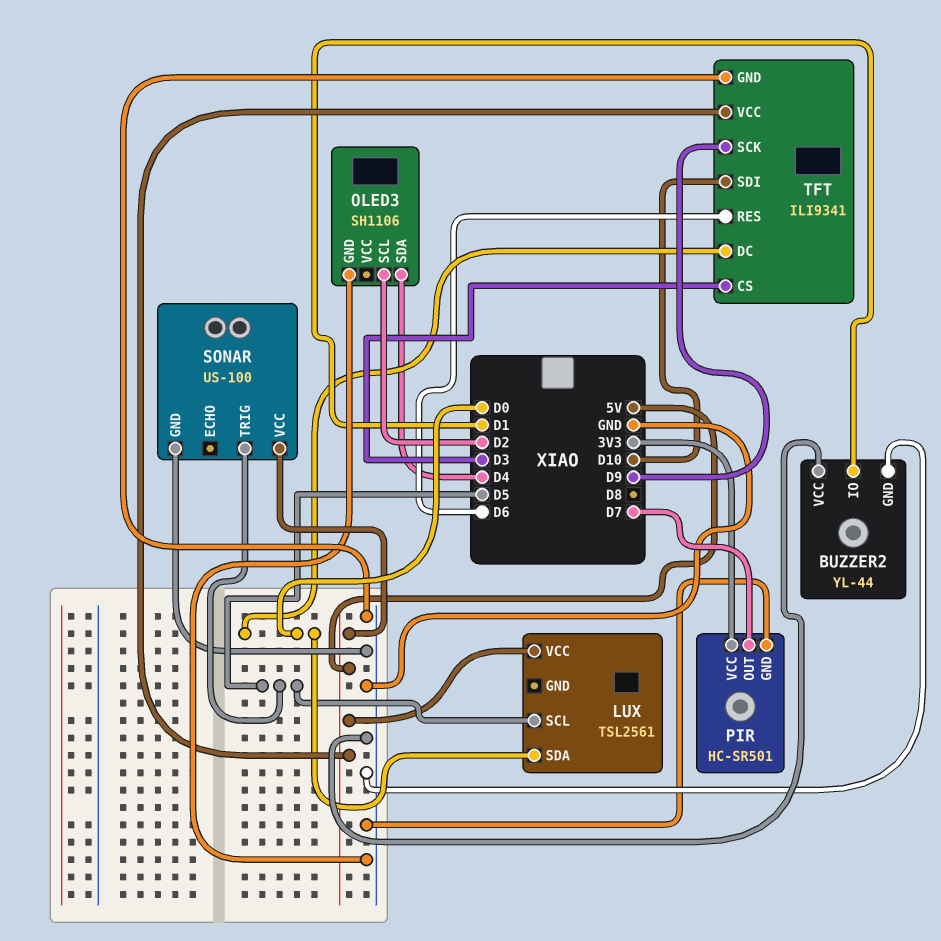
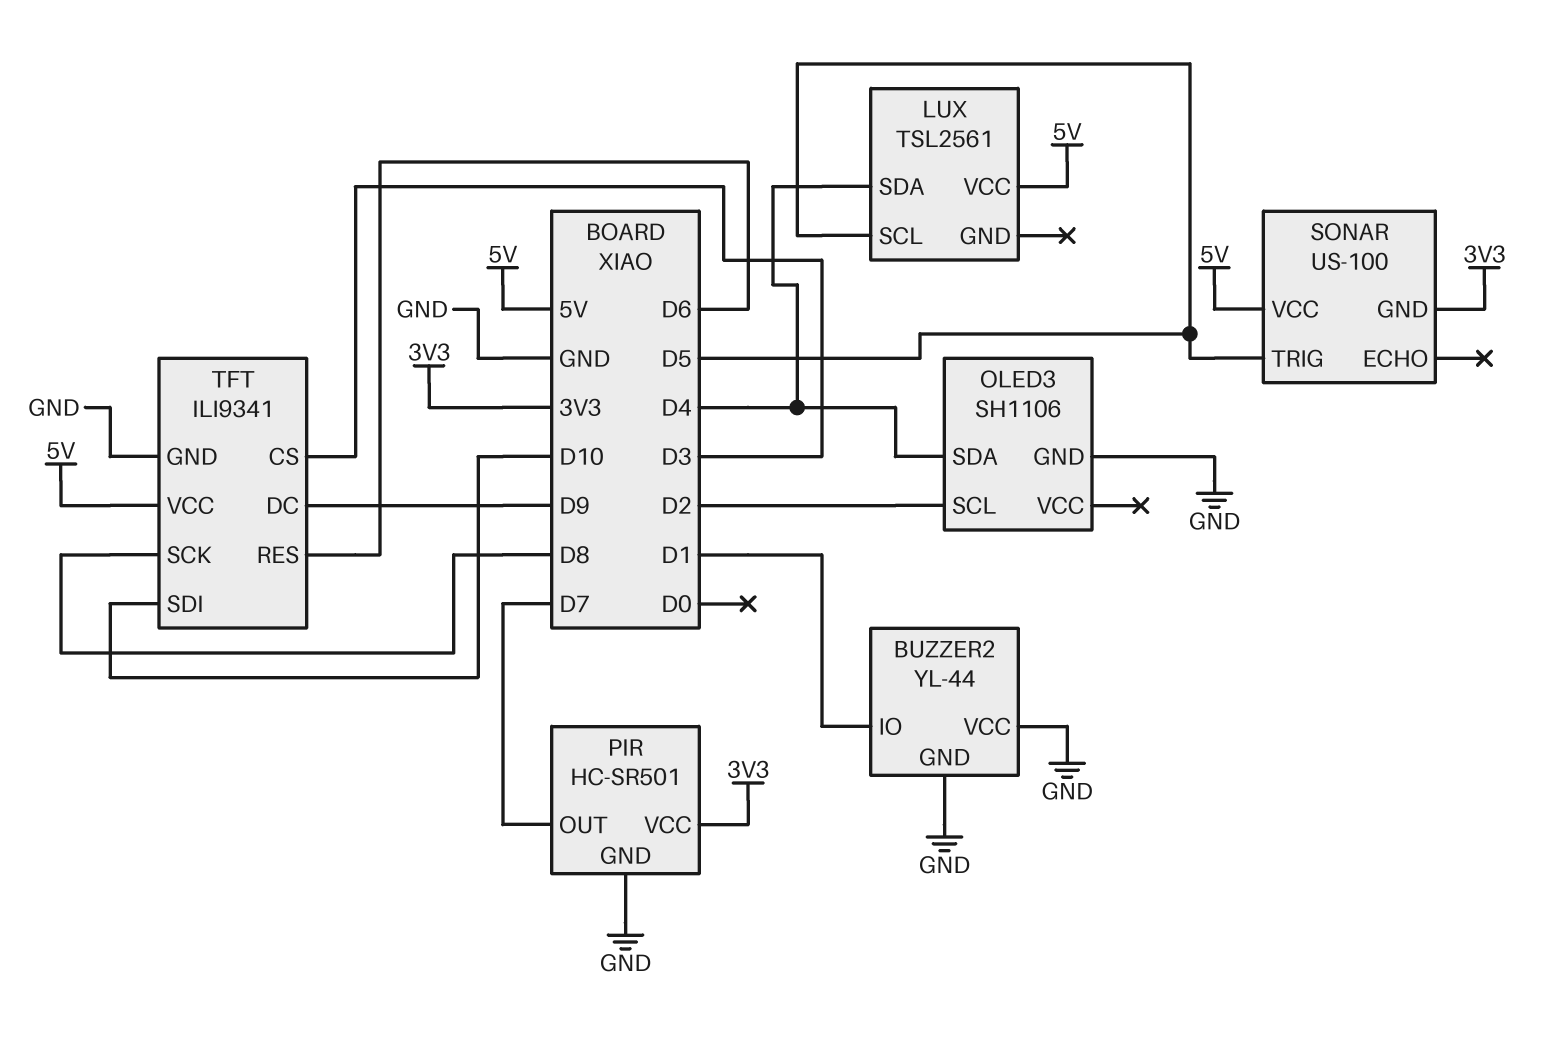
LUX pin SDA: D0 -> D4
SONAR pin GND: GND -> 3V3
TFT pin DC: D0 -> D9
TFT pin SCK: D9 -> D8

